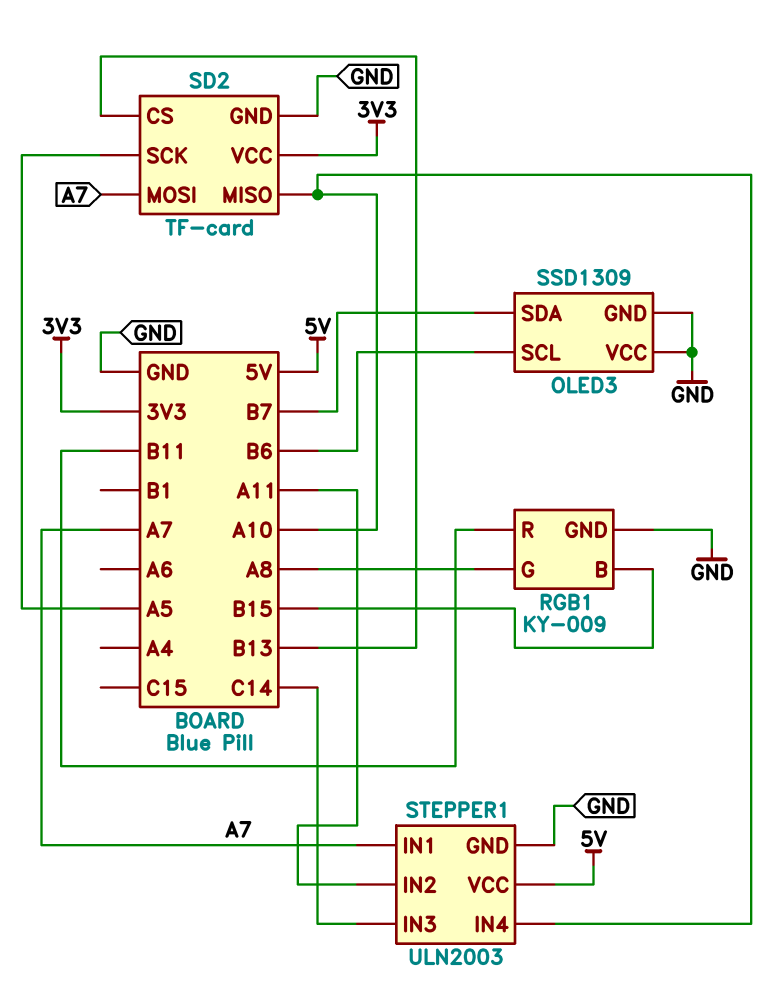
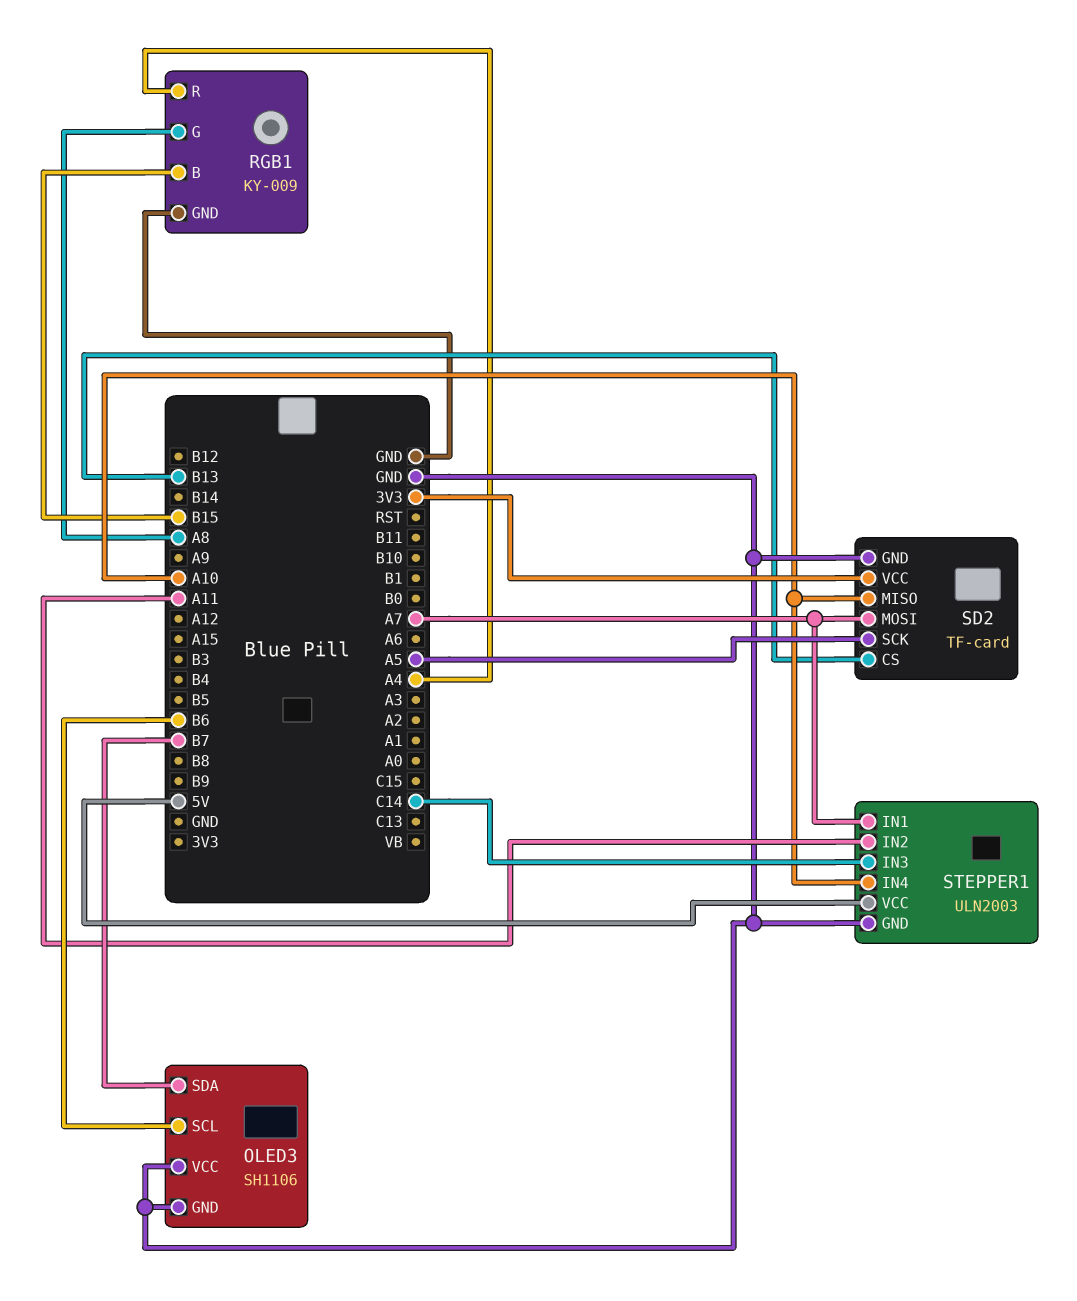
OLED3: SSD1309 -> SH1106
RGB1 pin R: B11 -> A4

